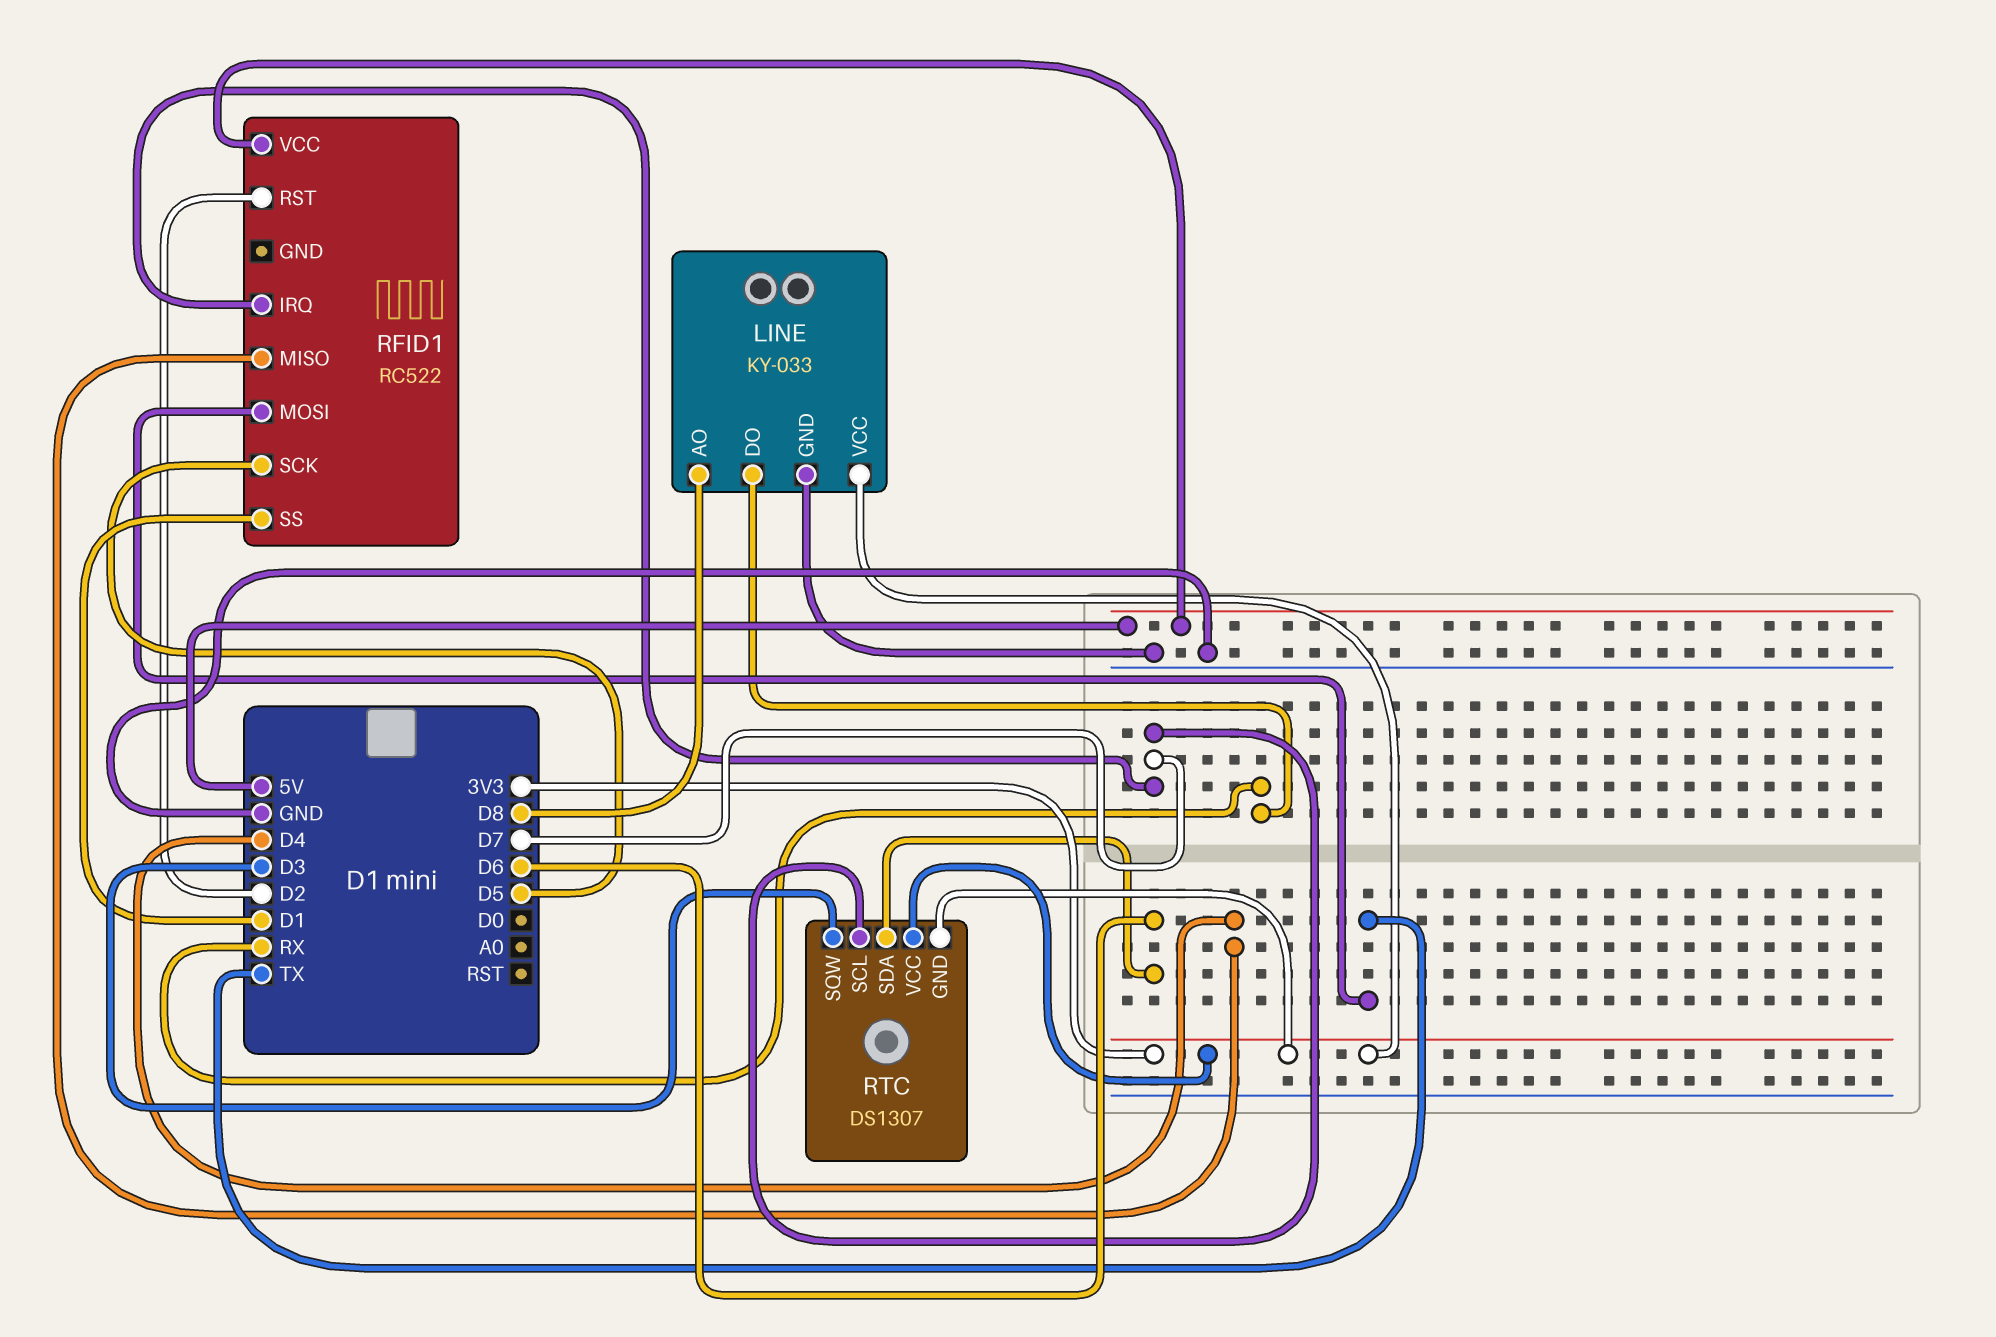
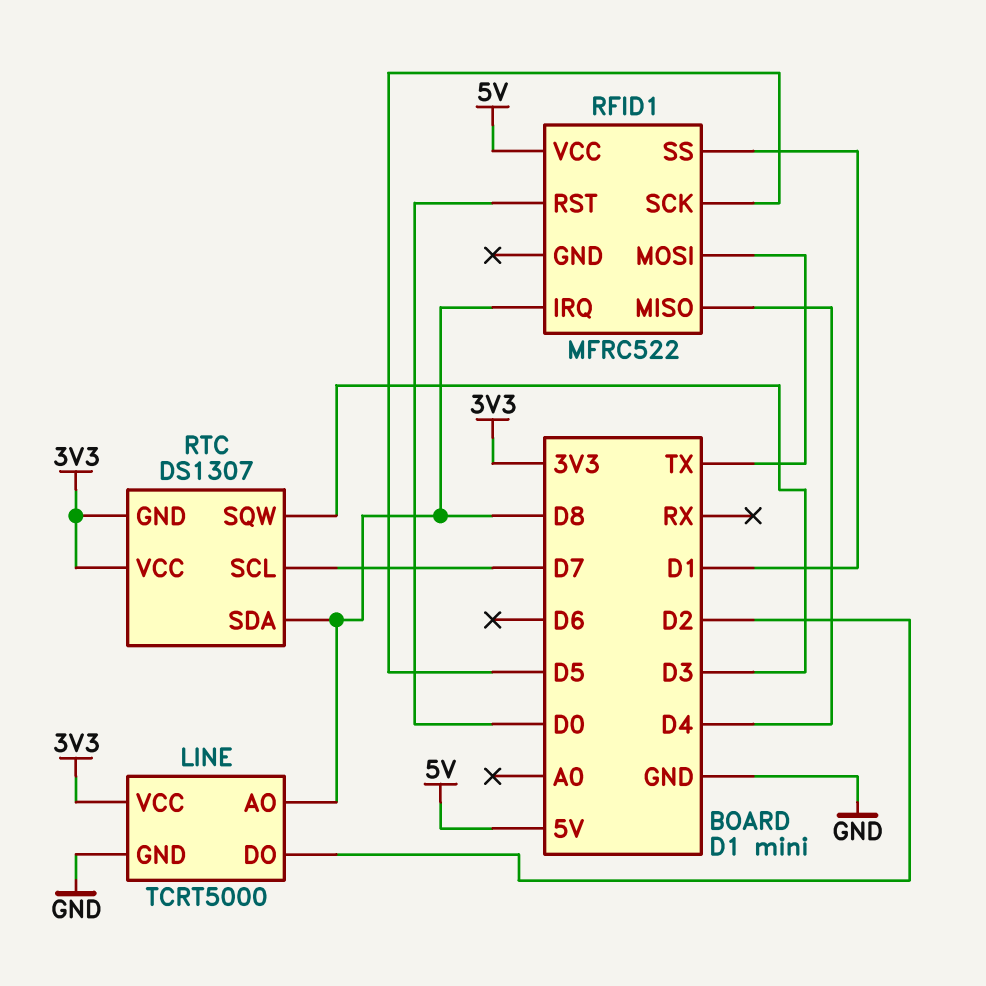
LINE: KY-033 -> TCRT5000
LINE pin DO: RX -> D2
RFID1: RC522 -> MFRC522
RFID1 pin IRQ: D7 -> D8
RFID1 pin RST: D2 -> D0
RTC pin SDA: D6 -> D8

